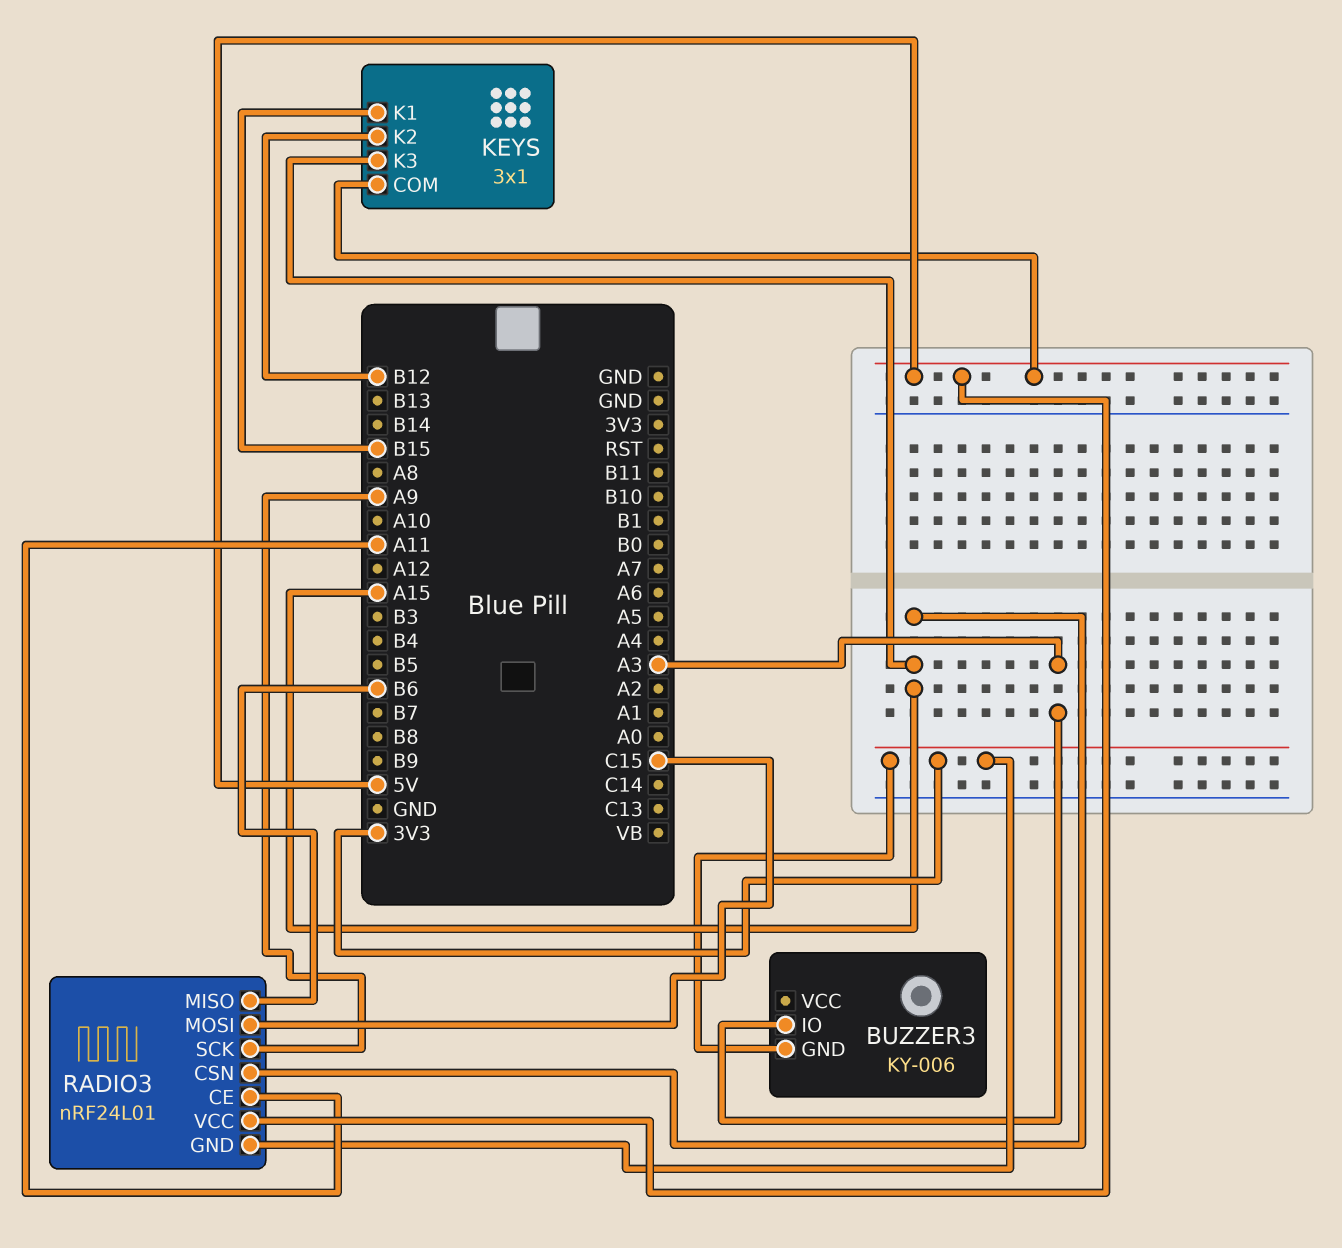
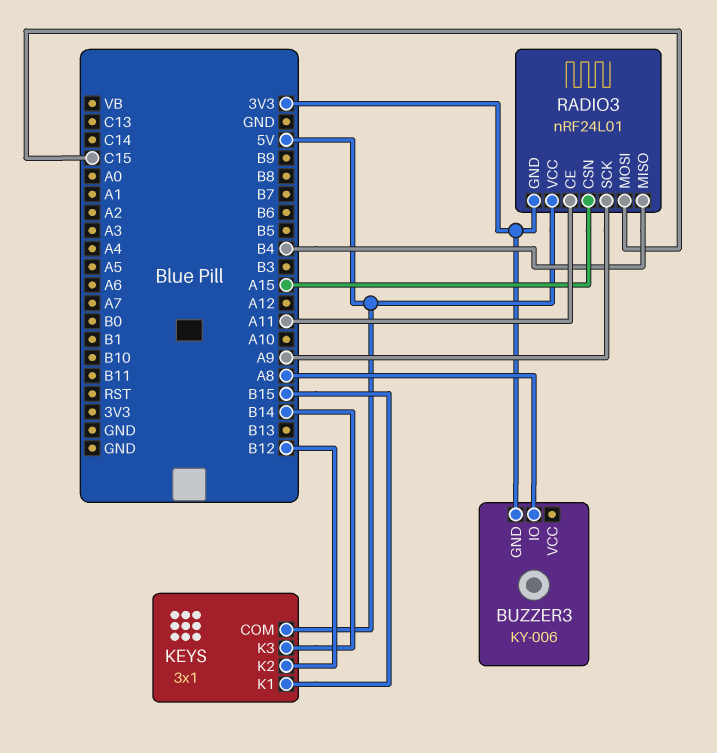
BUZZER3 pin IO: A3 -> A8
KEYS pin K3: A15 -> B14
RADIO3 pin MISO: B6 -> B4

